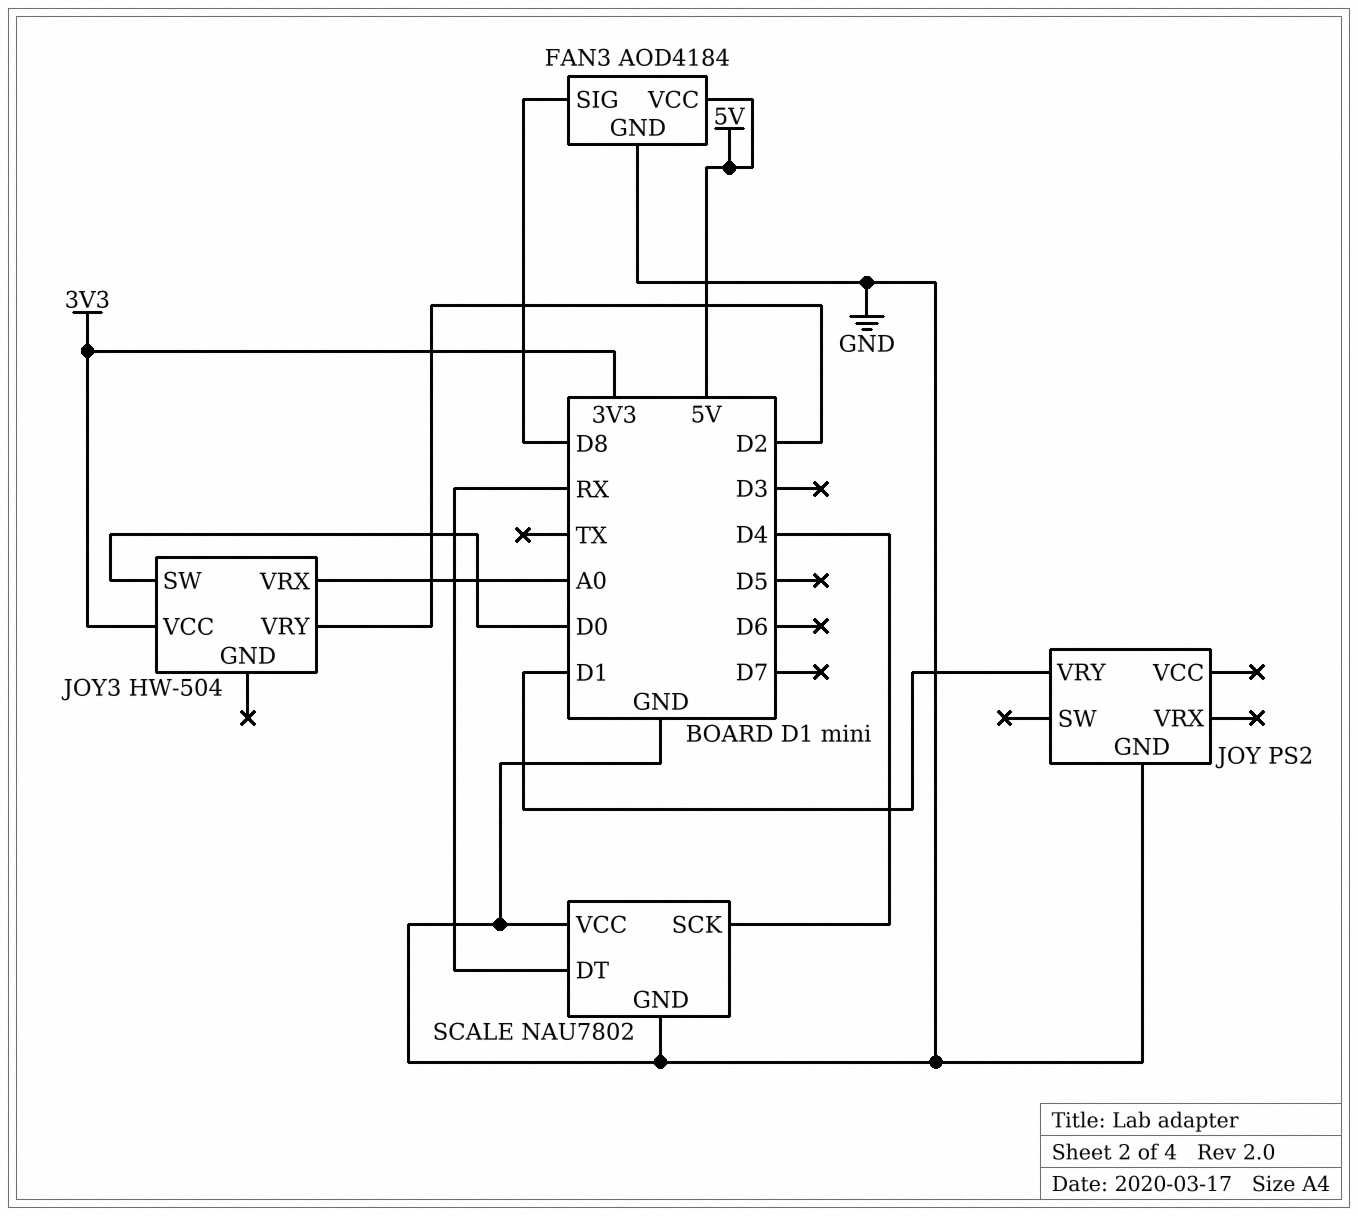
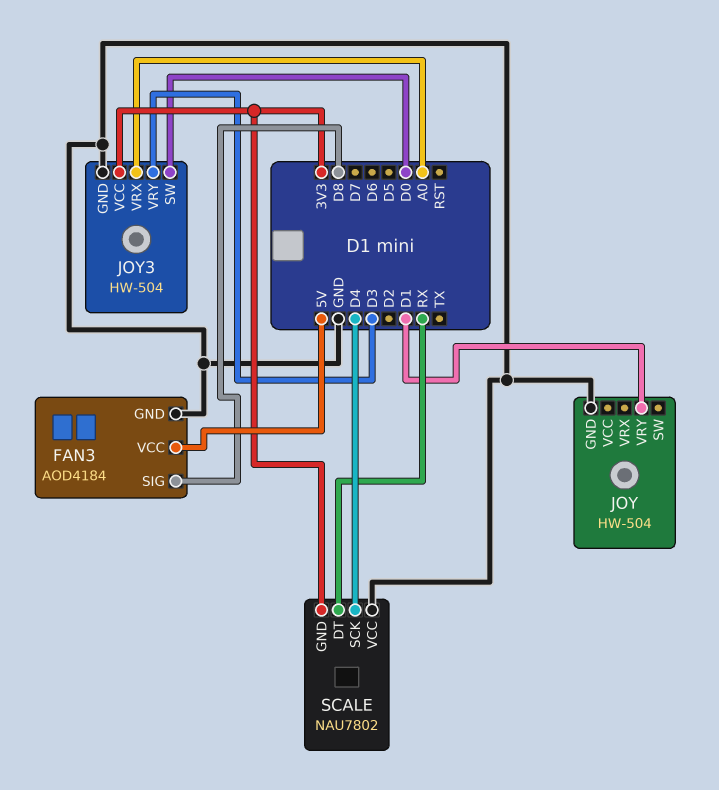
JOY: PS2 -> HW-504
JOY3 pin GND: none -> GND
JOY3 pin VRY: D2 -> D3
SCALE pin GND: GND -> 3V3

